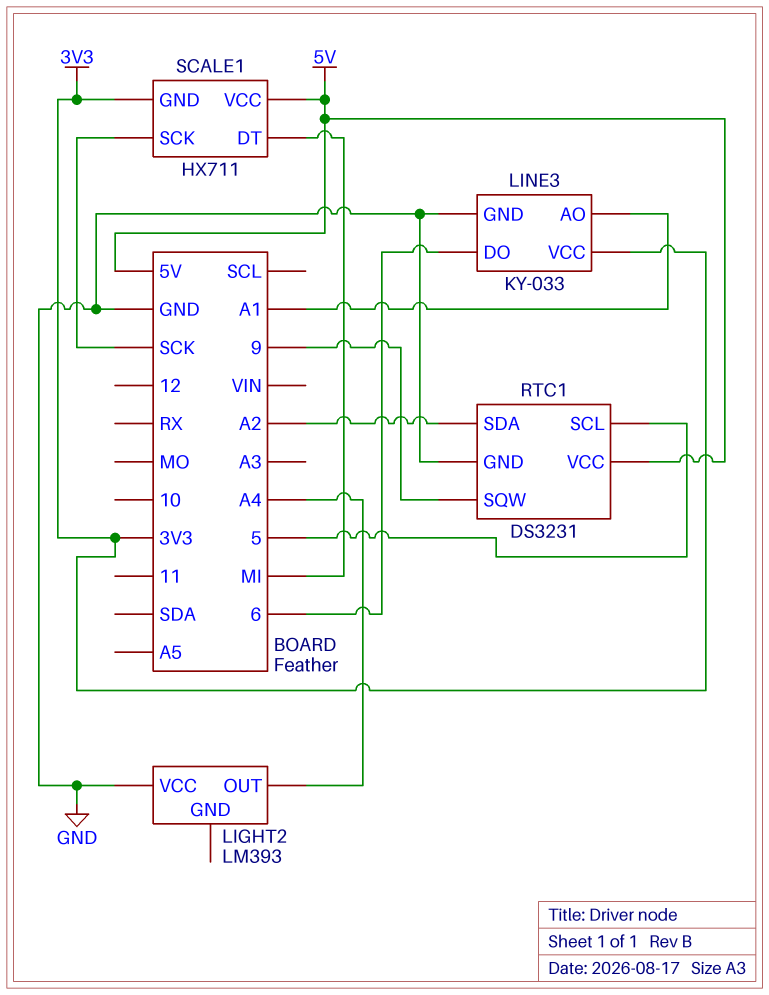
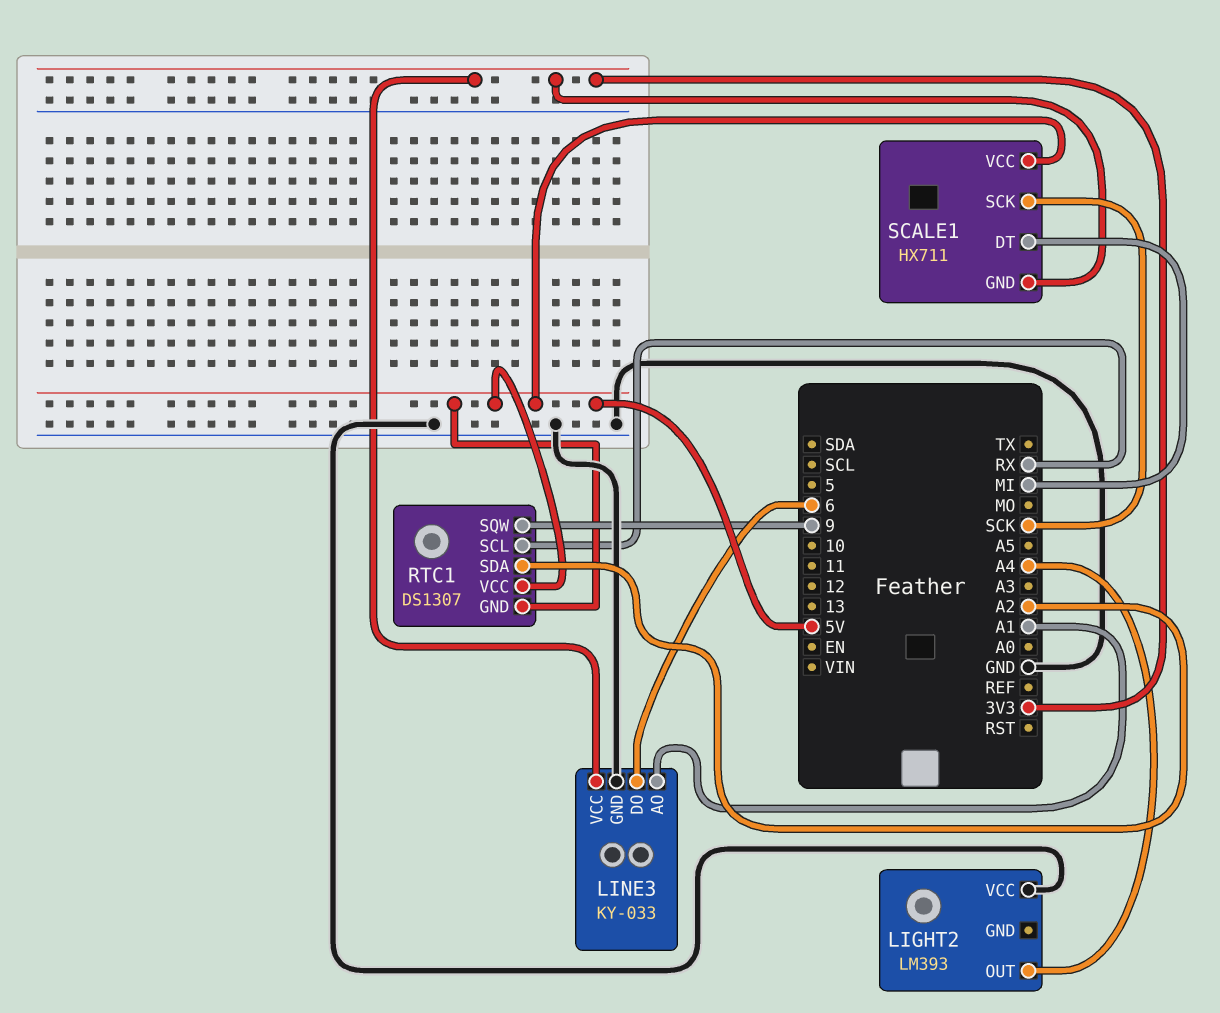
RTC1: DS3231 -> DS1307
RTC1 pin GND: GND -> 5V
RTC1 pin SCL: 5 -> RX

